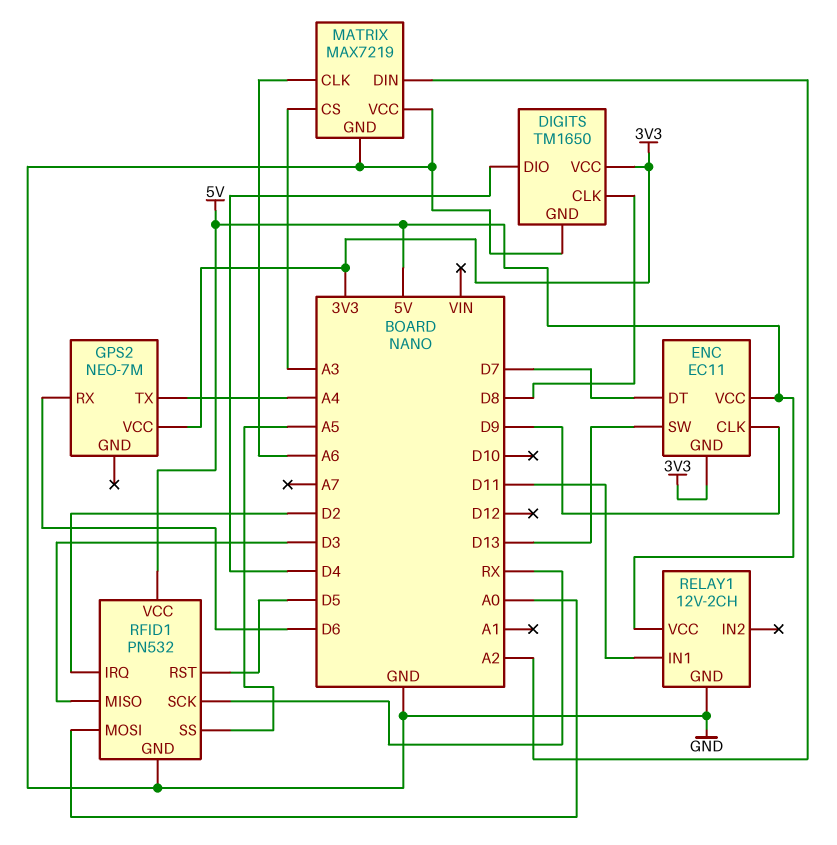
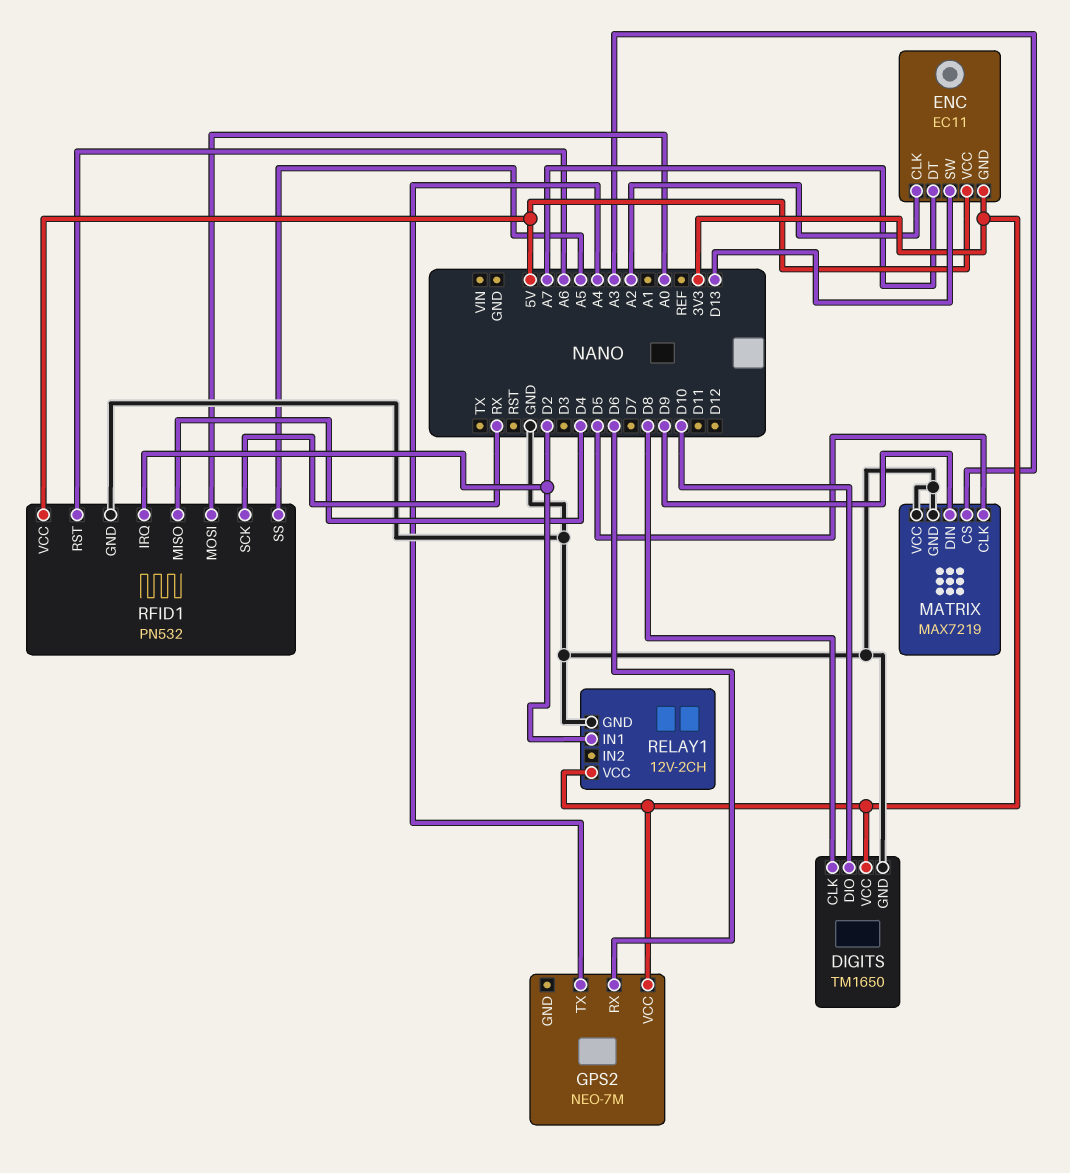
DIGITS pin DIO: D4 -> D10
ENC pin CLK: D9 -> A2
ENC pin DT: D7 -> A7
MATRIX pin CLK: A6 -> D5
MATRIX pin DIN: A2 -> D9
RELAY1 pin IN1: D11 -> D2
RELAY1 pin VCC: 5V -> 3V3
RFID1 pin MISO: D3 -> D4
RFID1 pin RST: D5 -> A6

